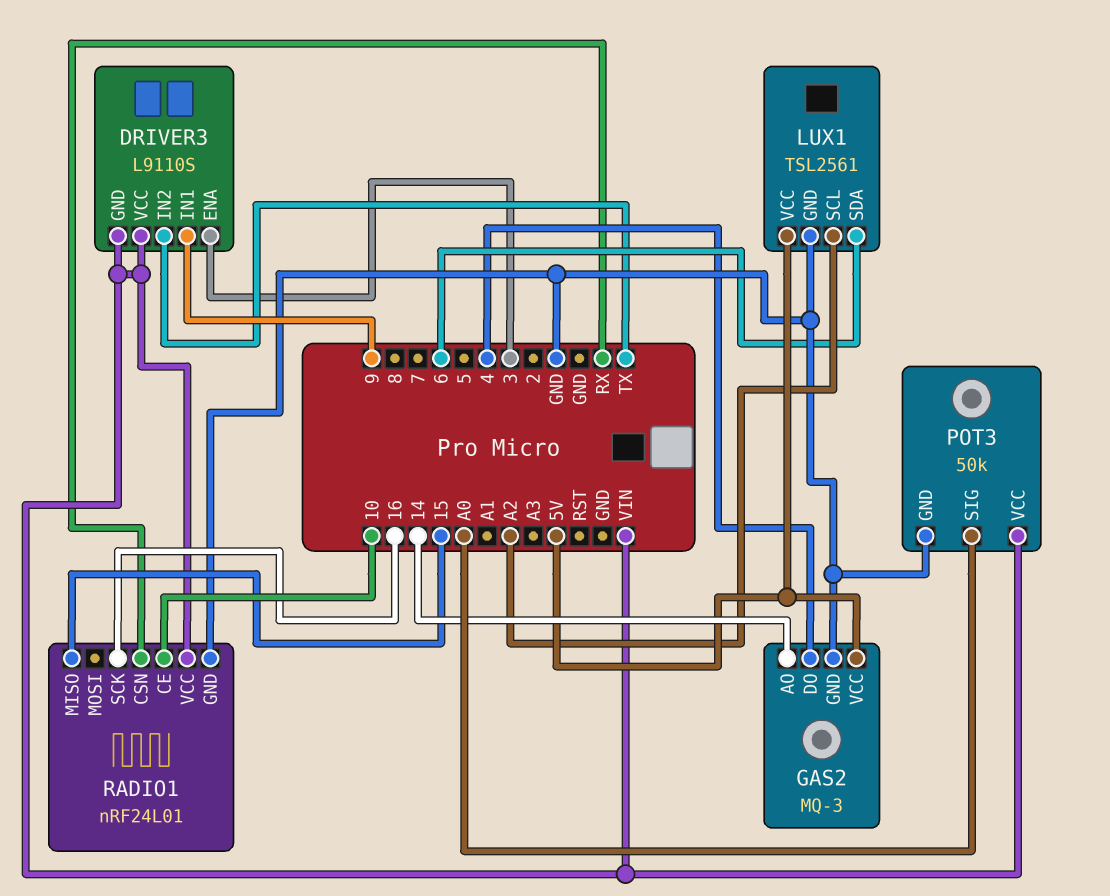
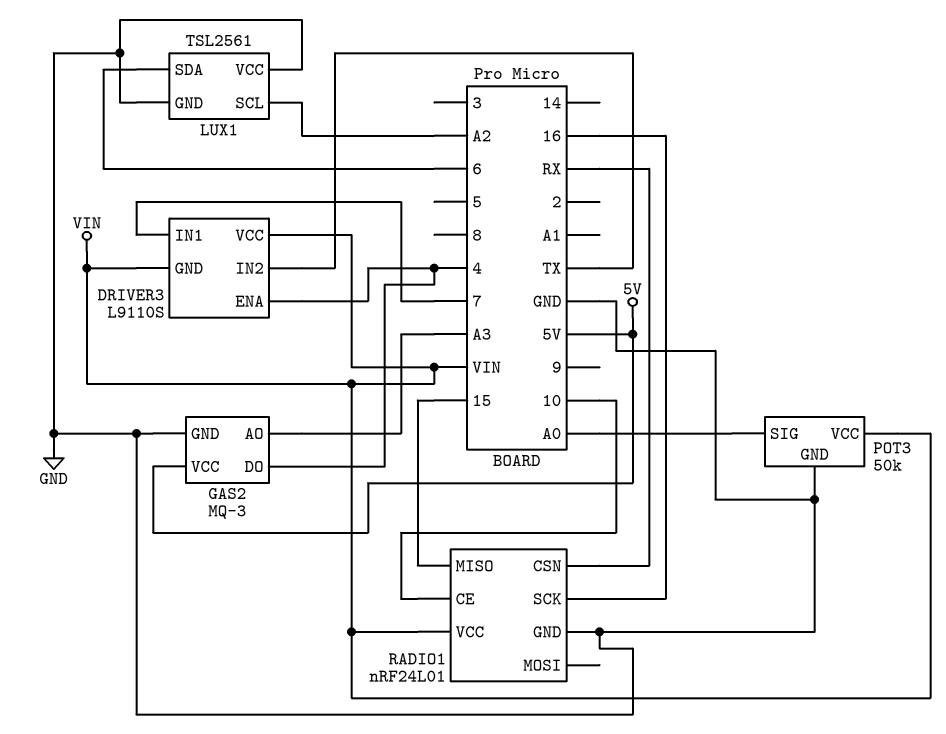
DRIVER3 pin ENA: 3 -> 4
DRIVER3 pin IN1: 9 -> 7
GAS2 pin AO: 14 -> A3
LUX1 pin VCC: 5V -> GND

